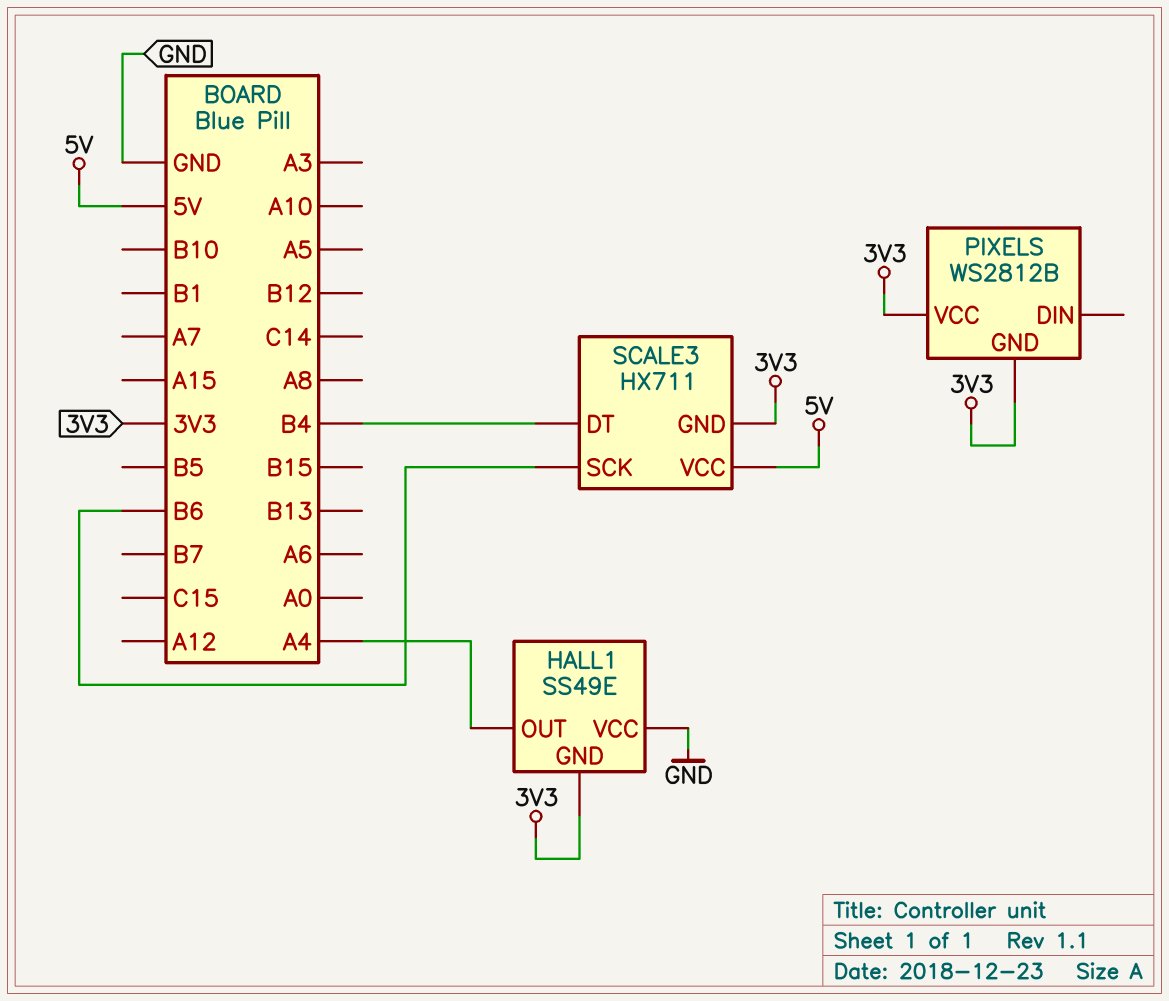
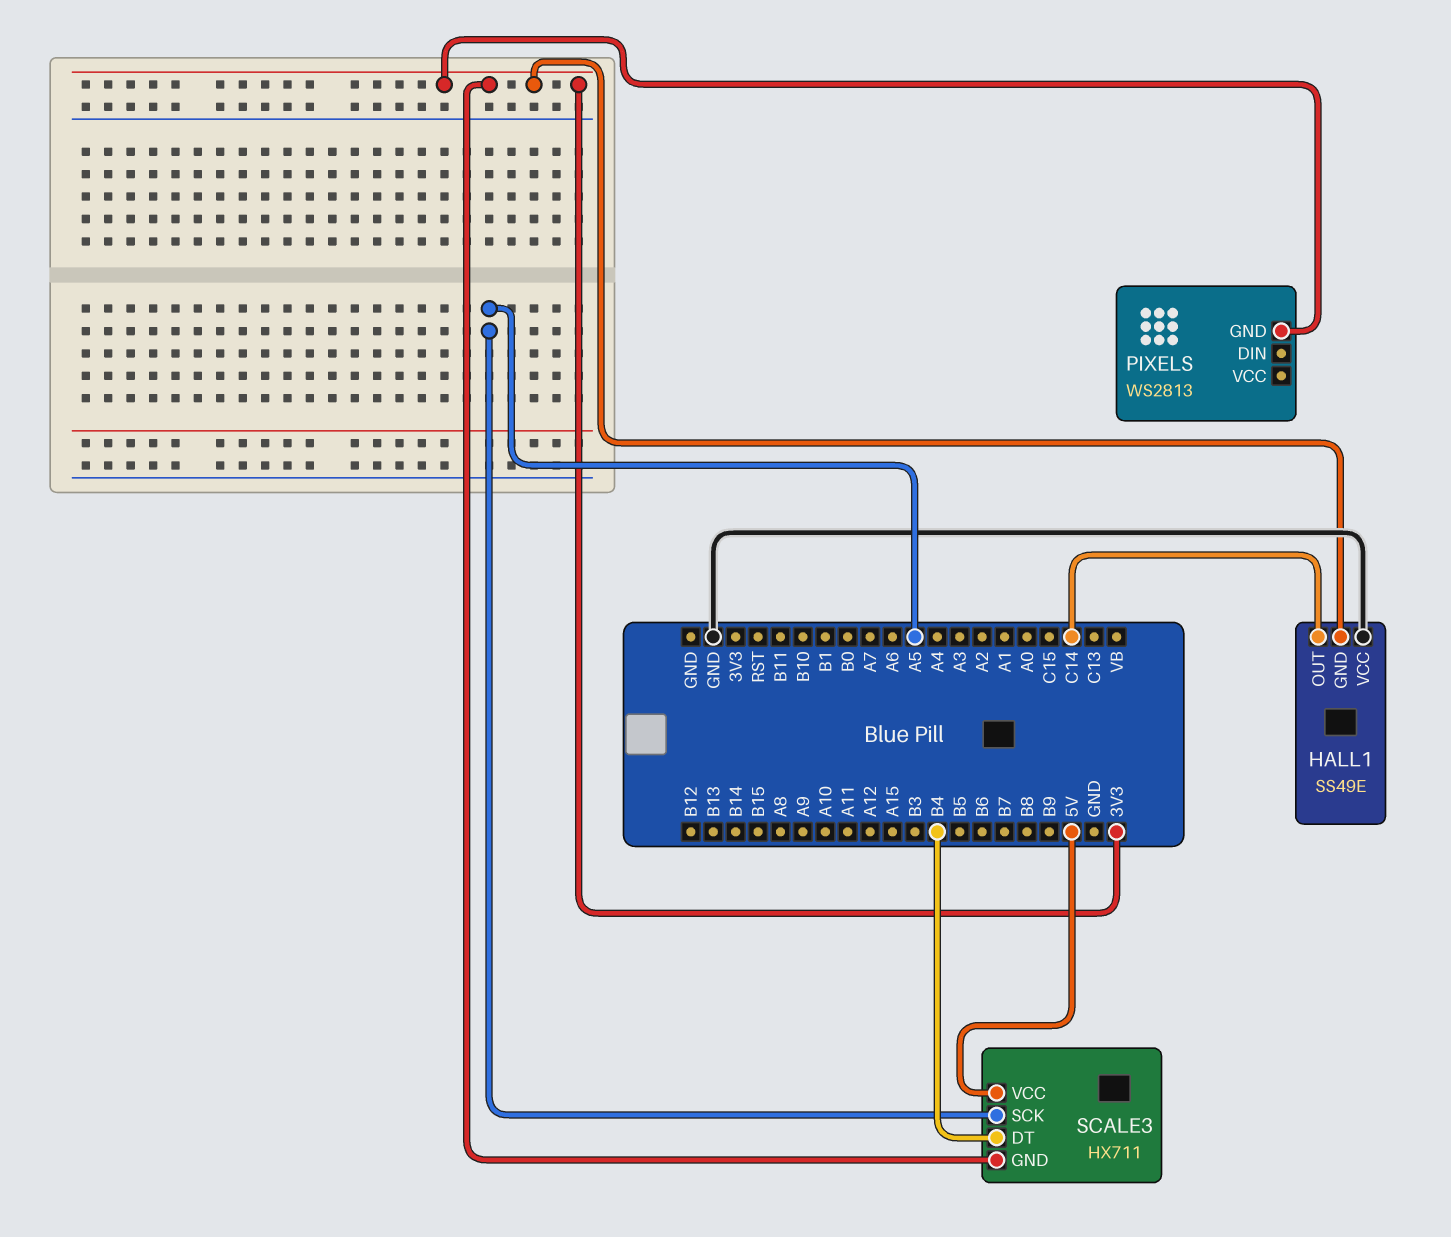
HALL1 pin OUT: A4 -> C14
PIXELS: WS2812B -> WS2813
PIXELS pin VCC: 3V3 -> none
SCALE3 pin SCK: B6 -> A5

